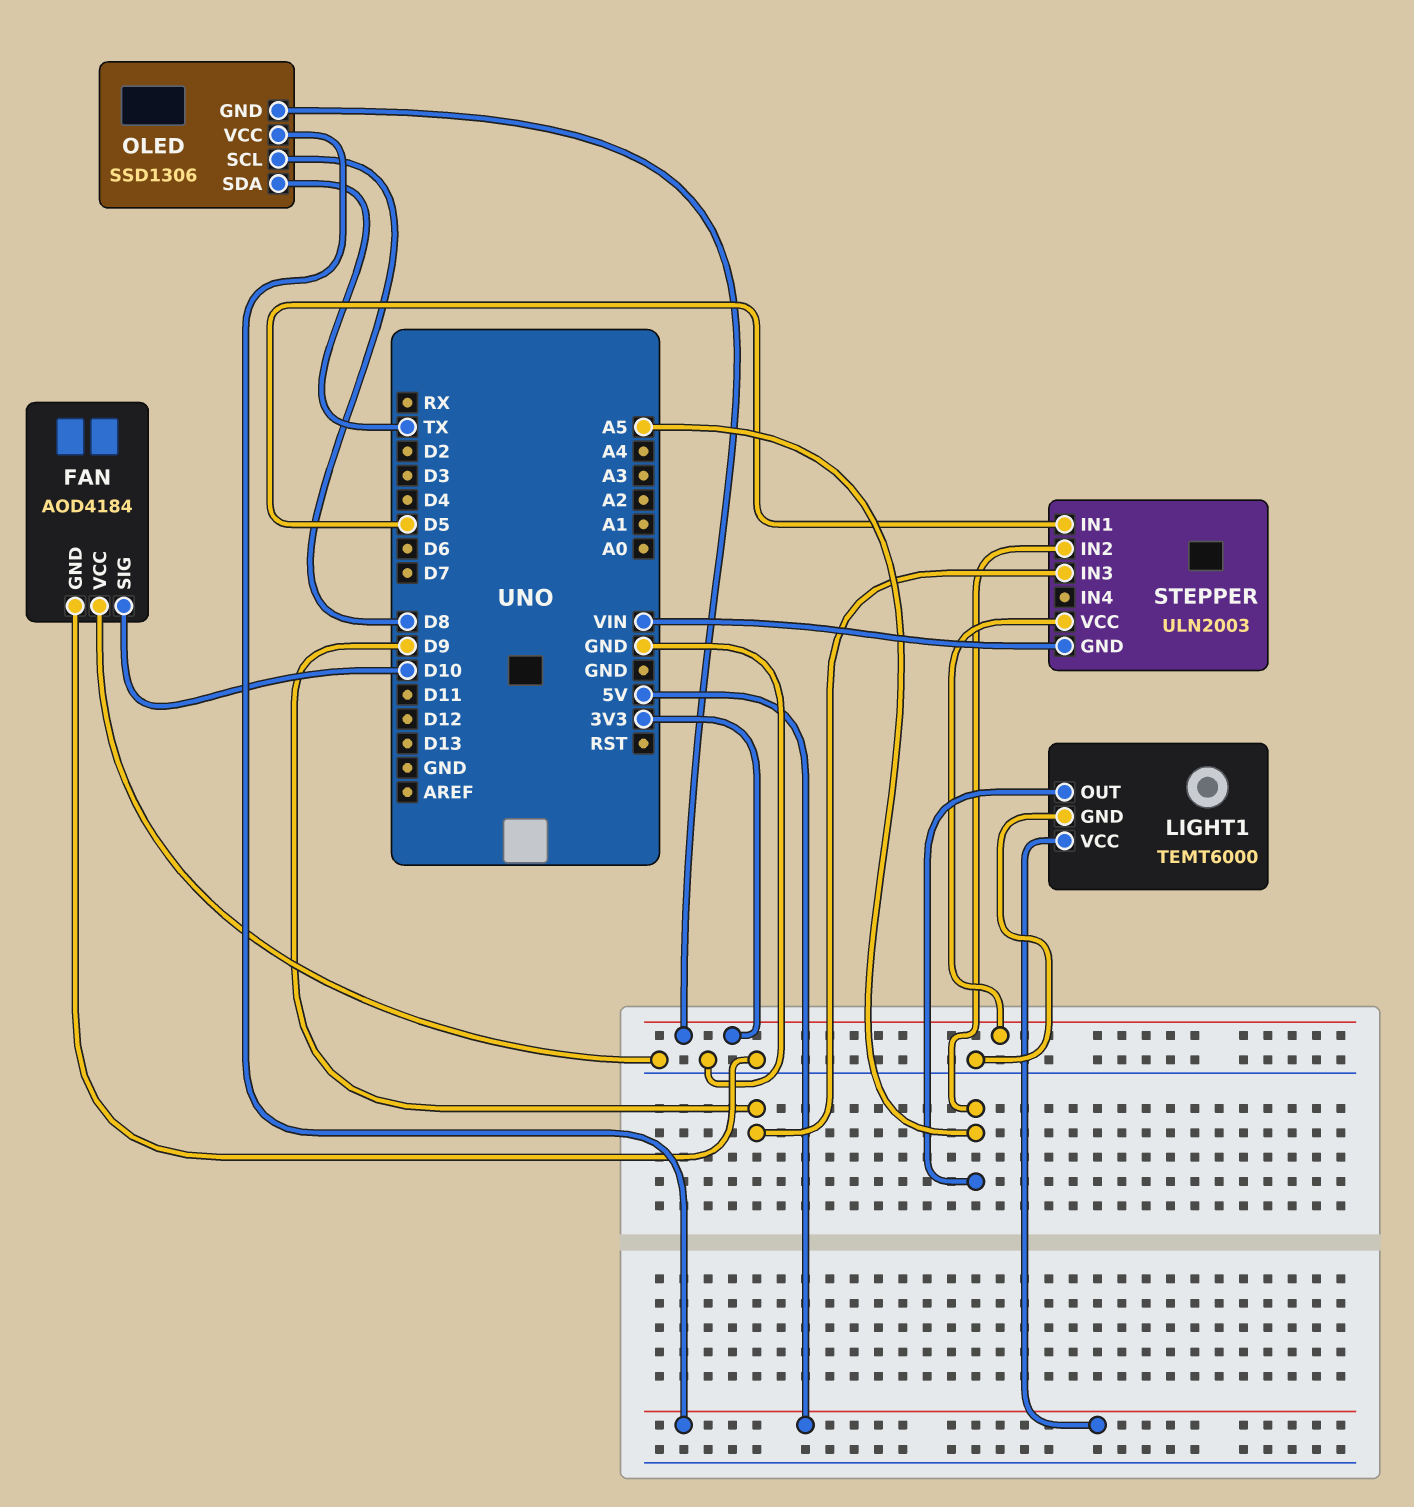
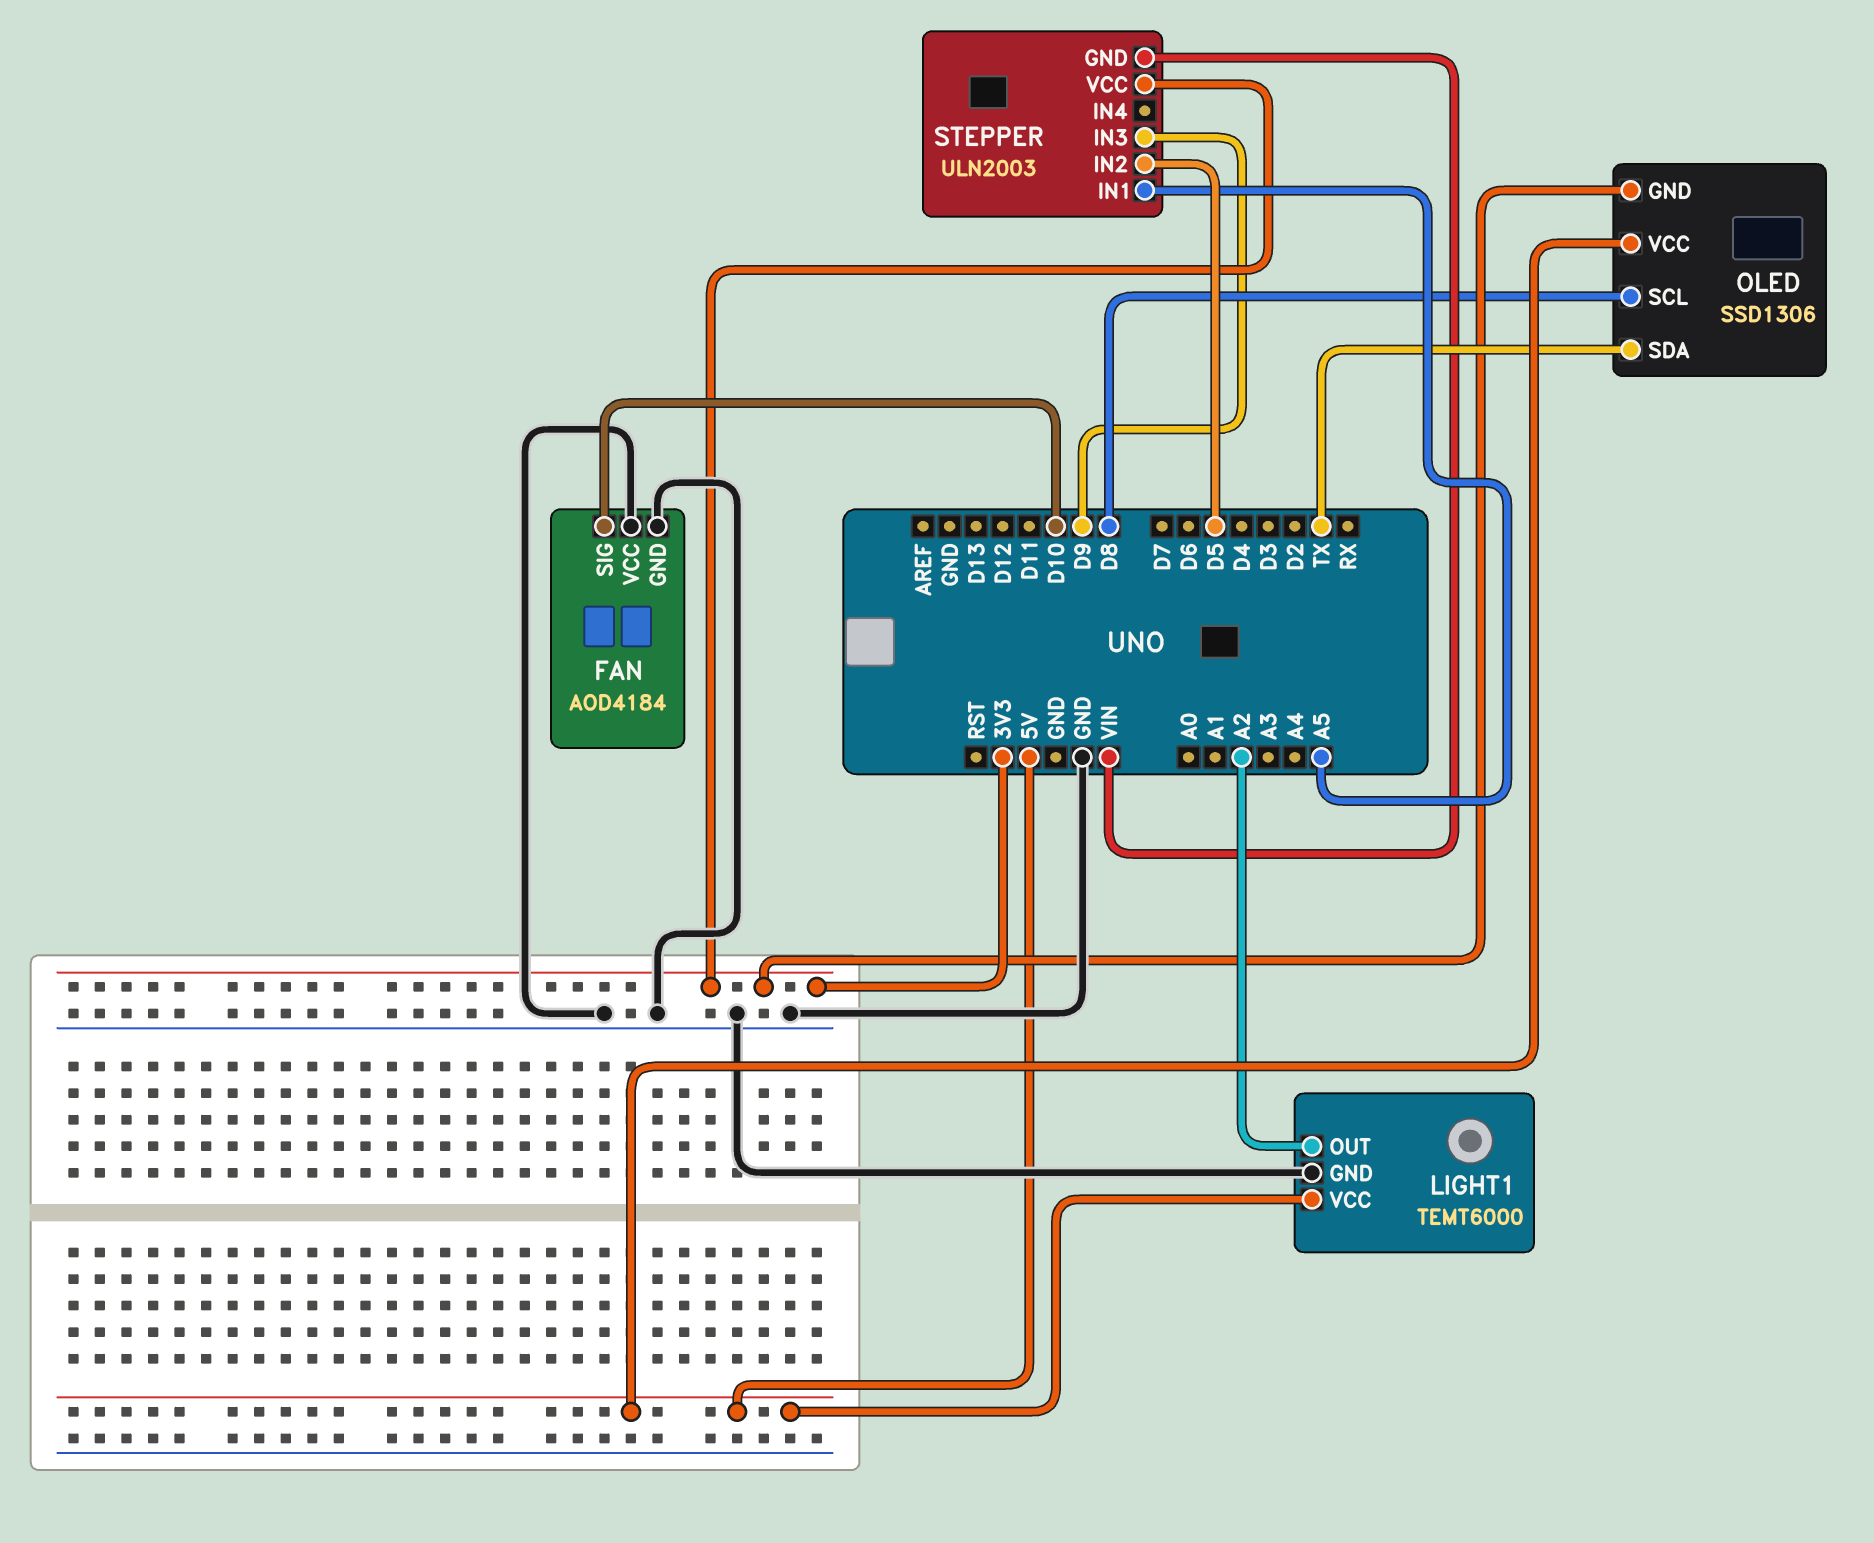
LIGHT1 pin OUT: A5 -> A2
STEPPER pin IN1: D5 -> A5
STEPPER pin IN2: A5 -> D5

